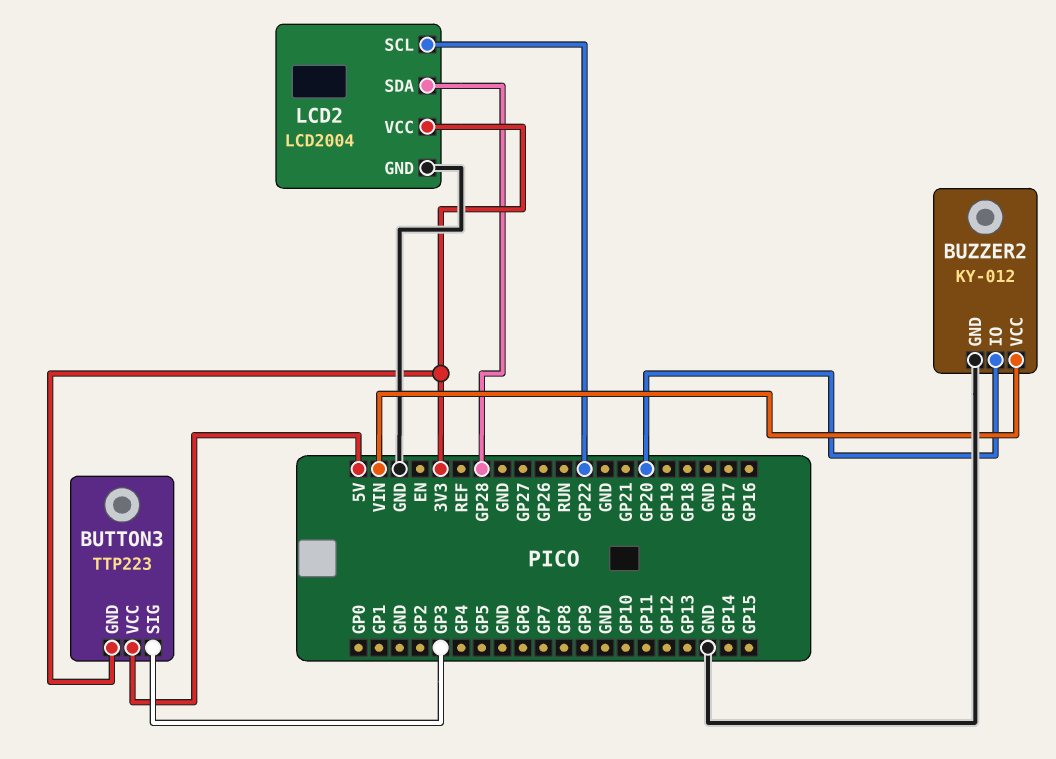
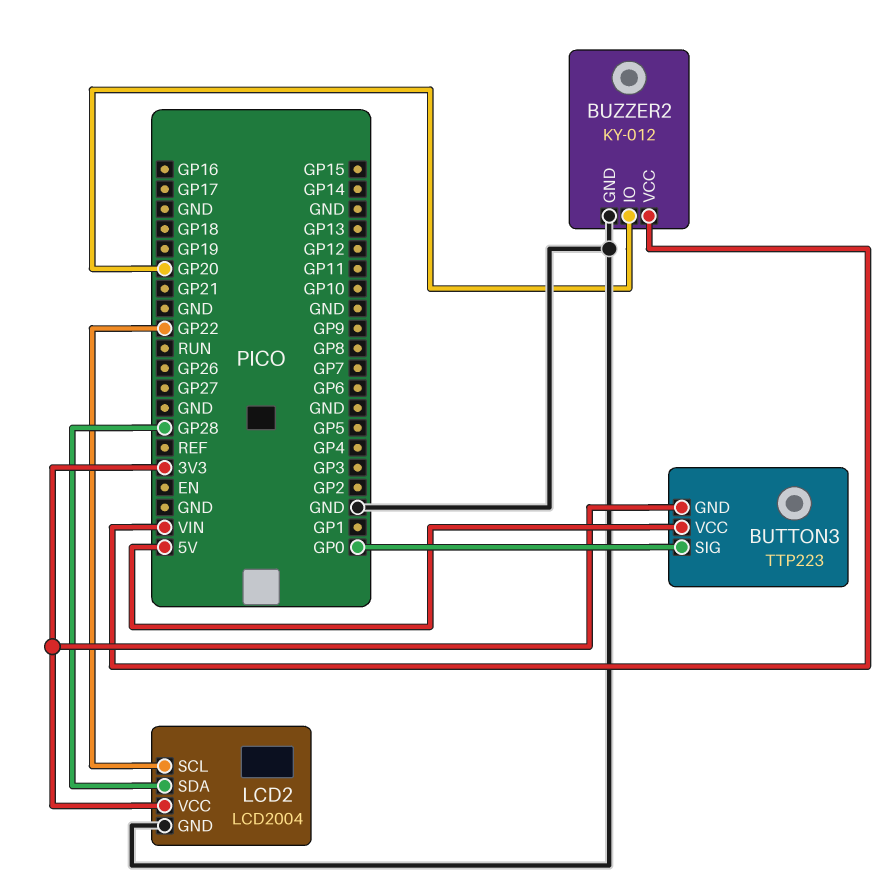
BUTTON3 pin SIG: GP3 -> GP0

